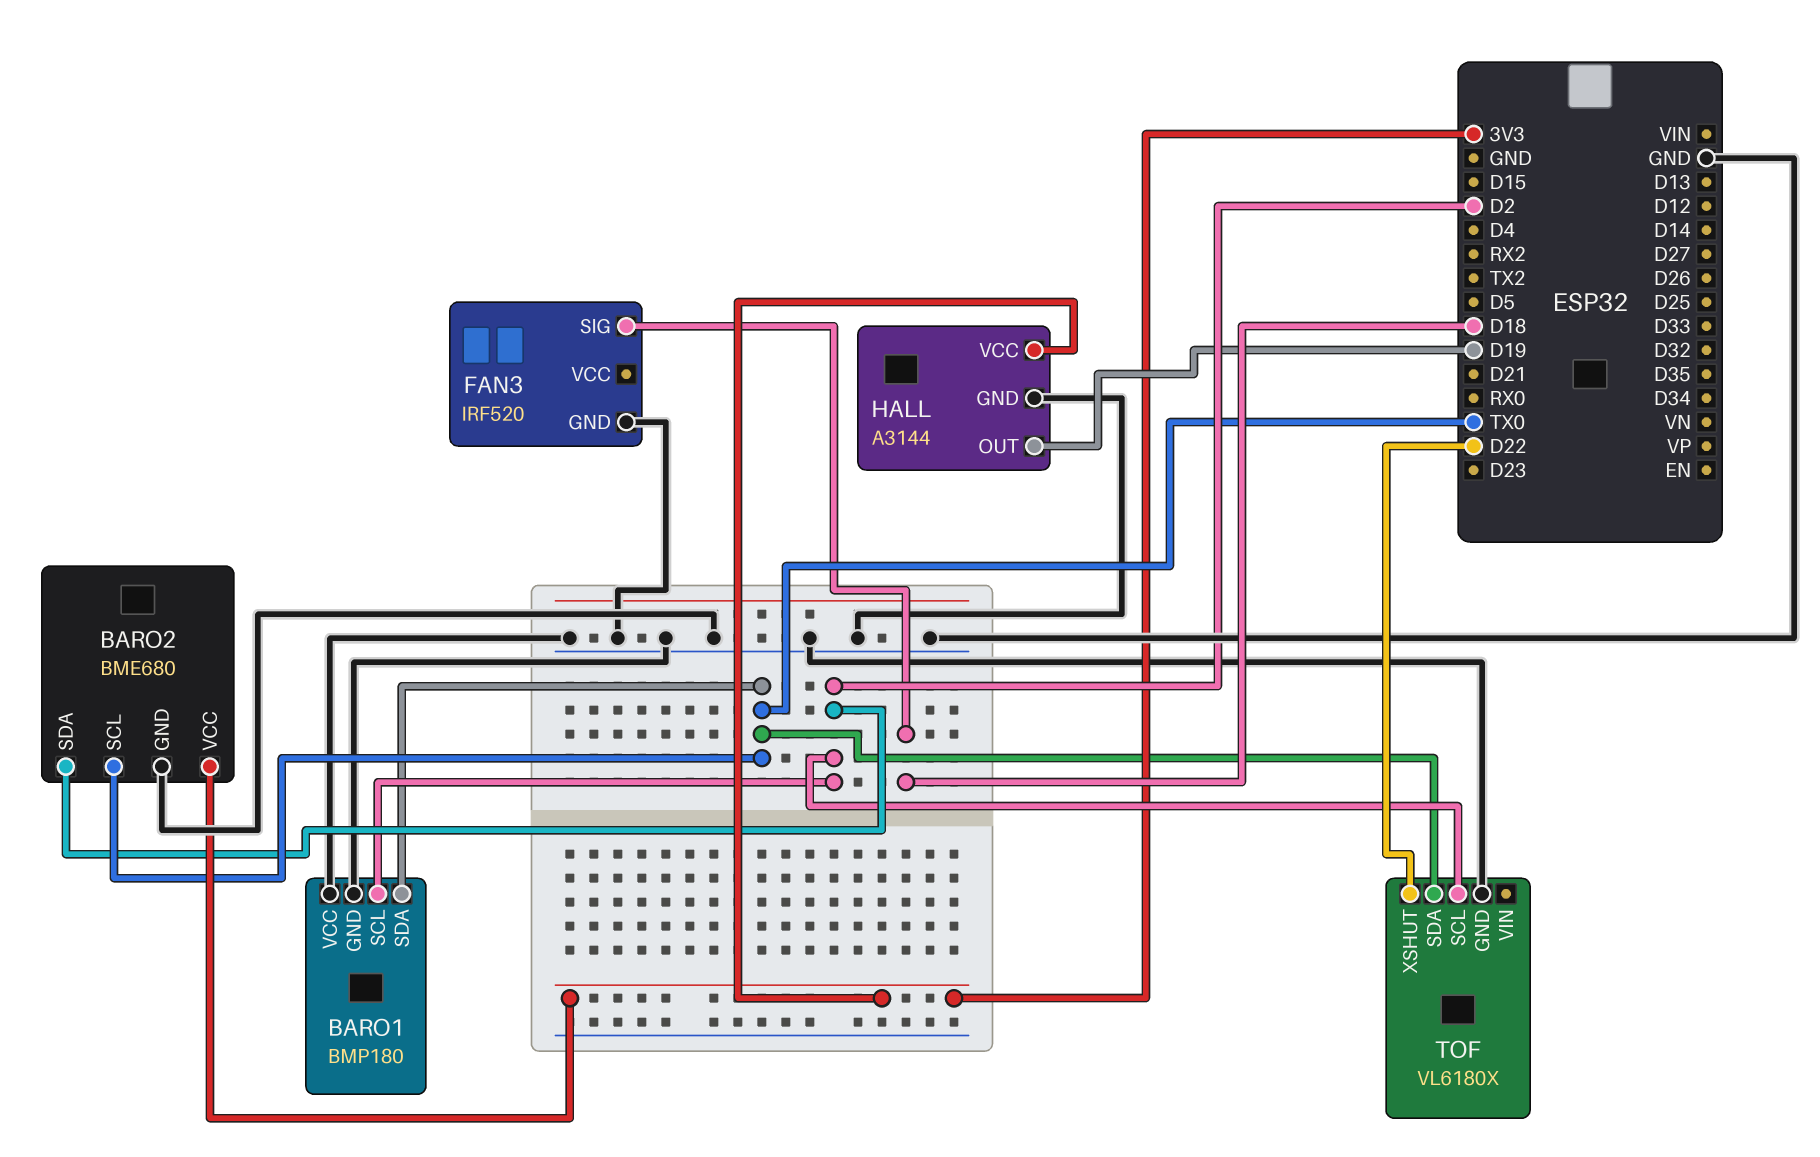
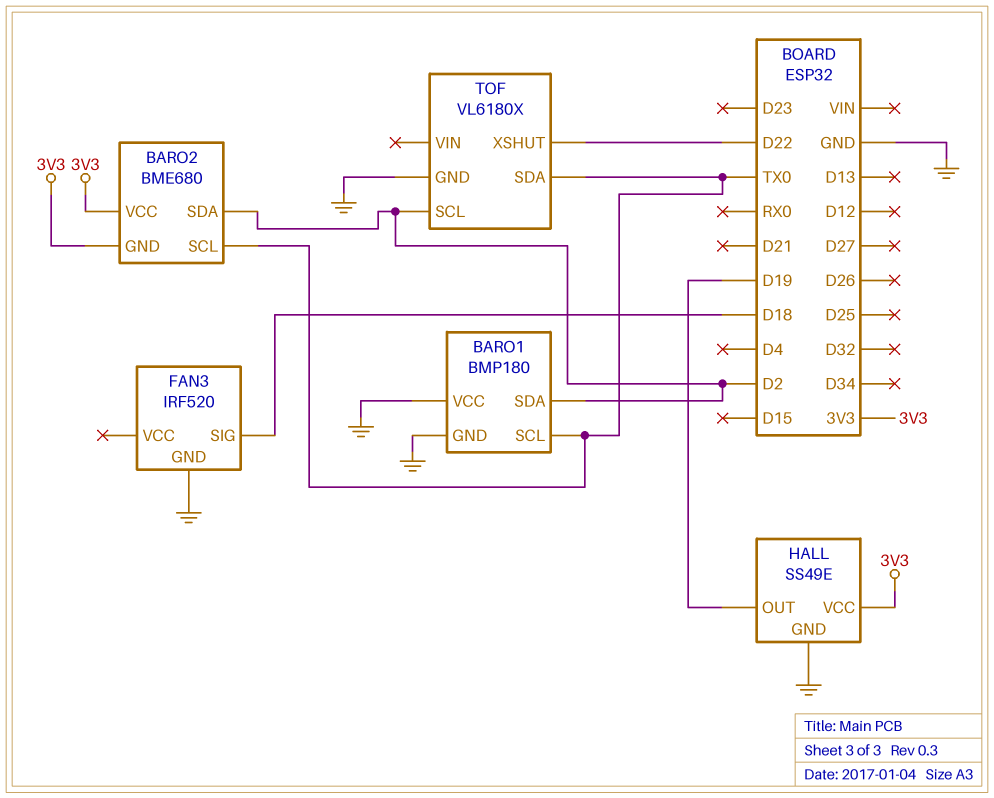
BARO1 pin SCL: D2 -> TX0
BARO1 pin SDA: TX0 -> D2
BARO2 pin GND: GND -> 3V3
HALL: A3144 -> SS49E

